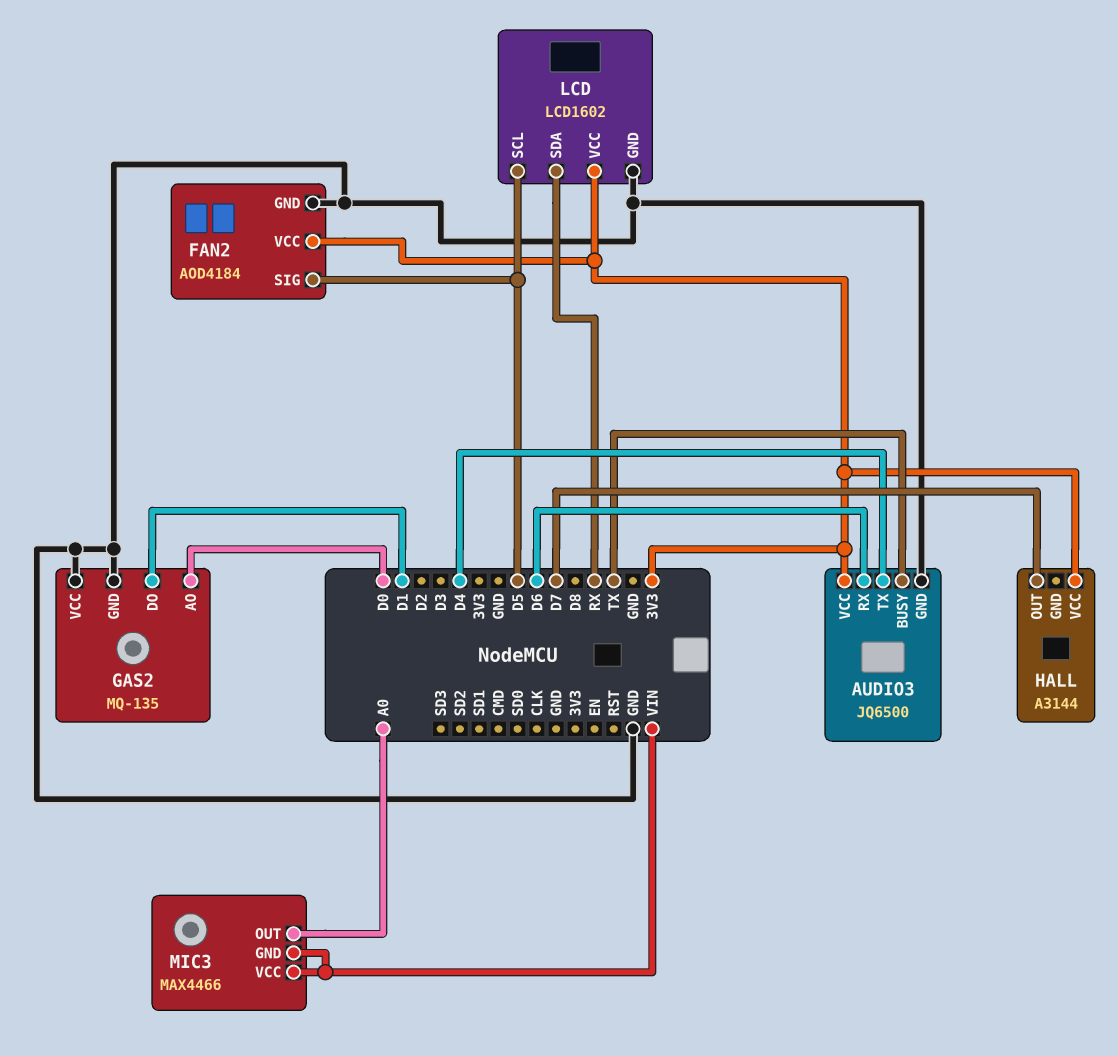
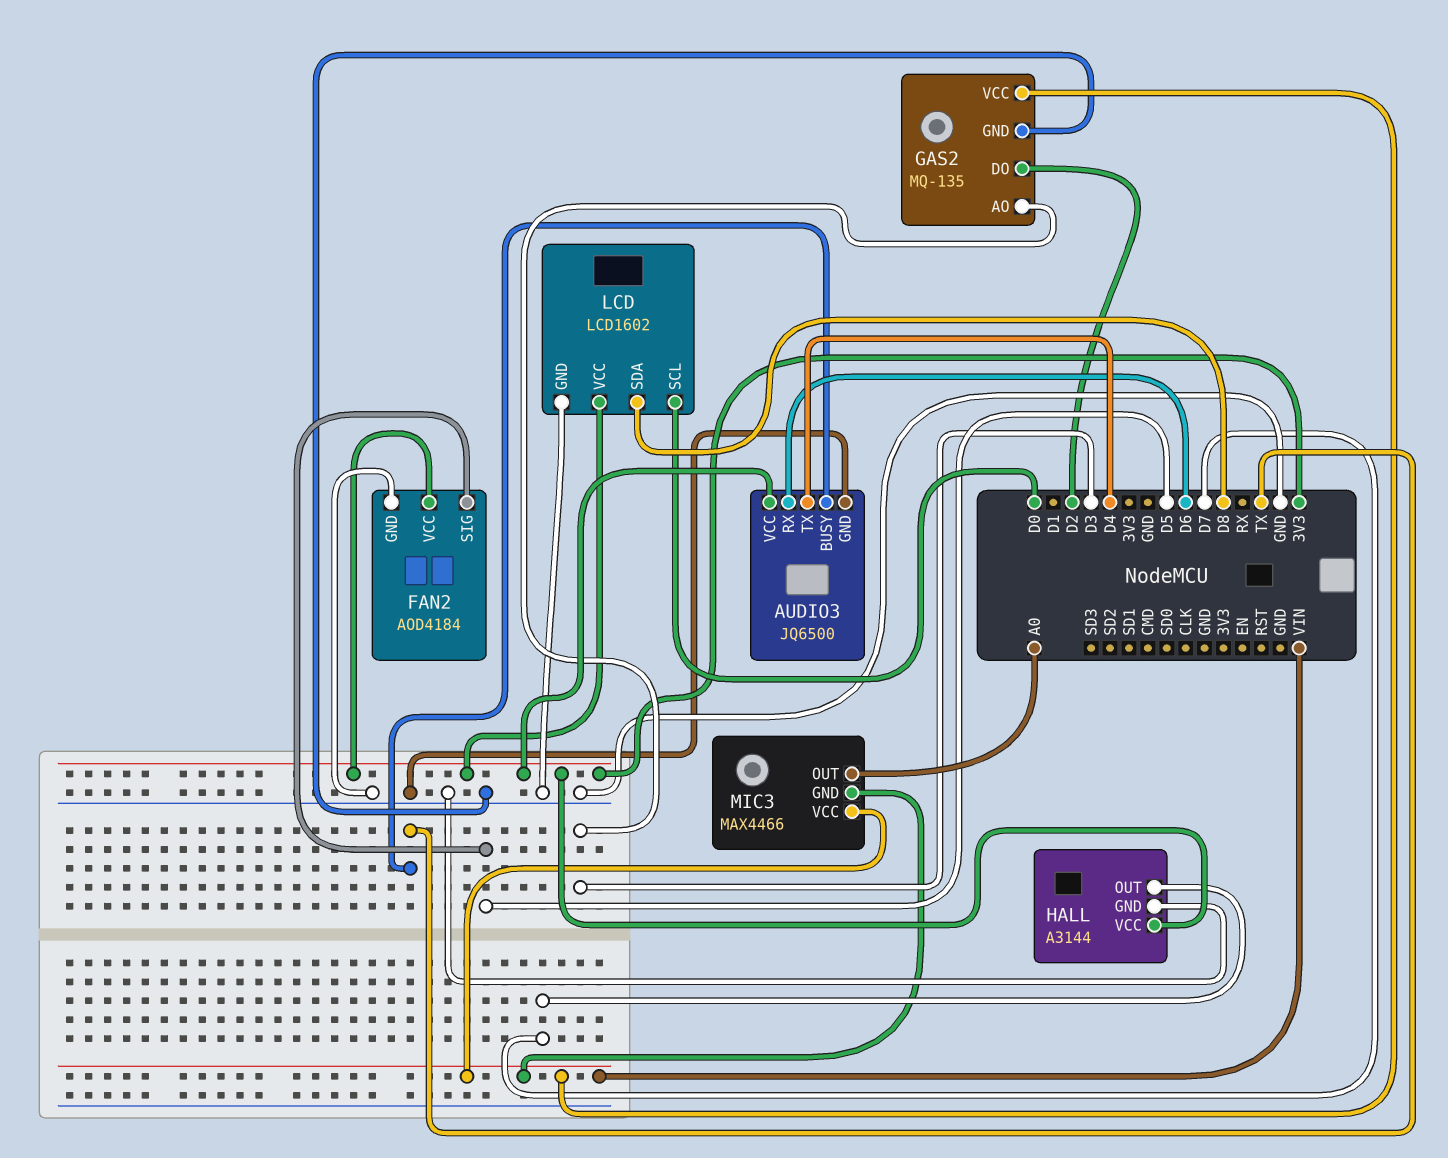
GAS2 pin AO: D0 -> D3
GAS2 pin DO: D1 -> D2
GAS2 pin VCC: GND -> VIN
HALL pin GND: none -> GND
LCD pin SCL: D5 -> D0
LCD pin SDA: RX -> D8

